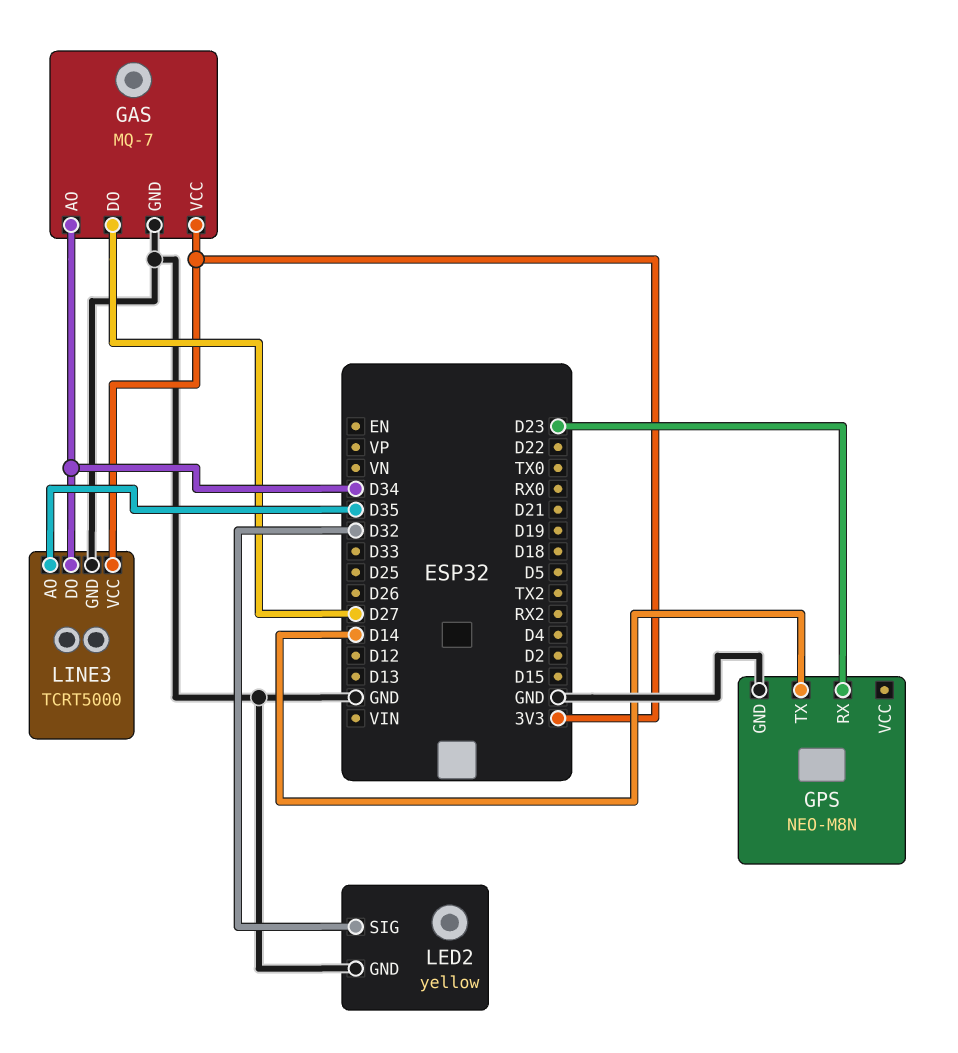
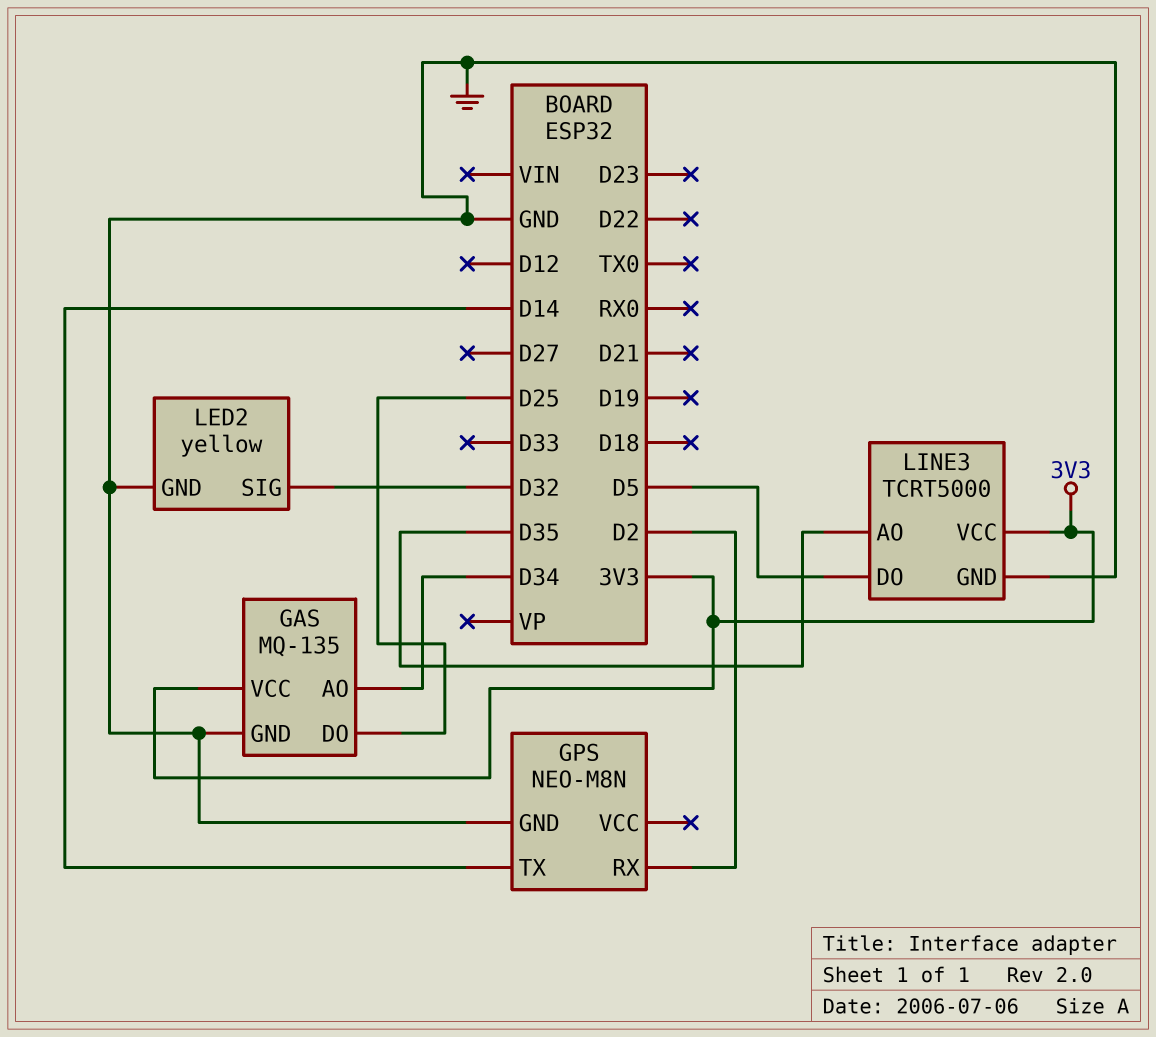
GAS: MQ-7 -> MQ-135
GAS pin DO: D27 -> D25
GPS pin RX: D23 -> D2
LINE3 pin DO: D34 -> D5

